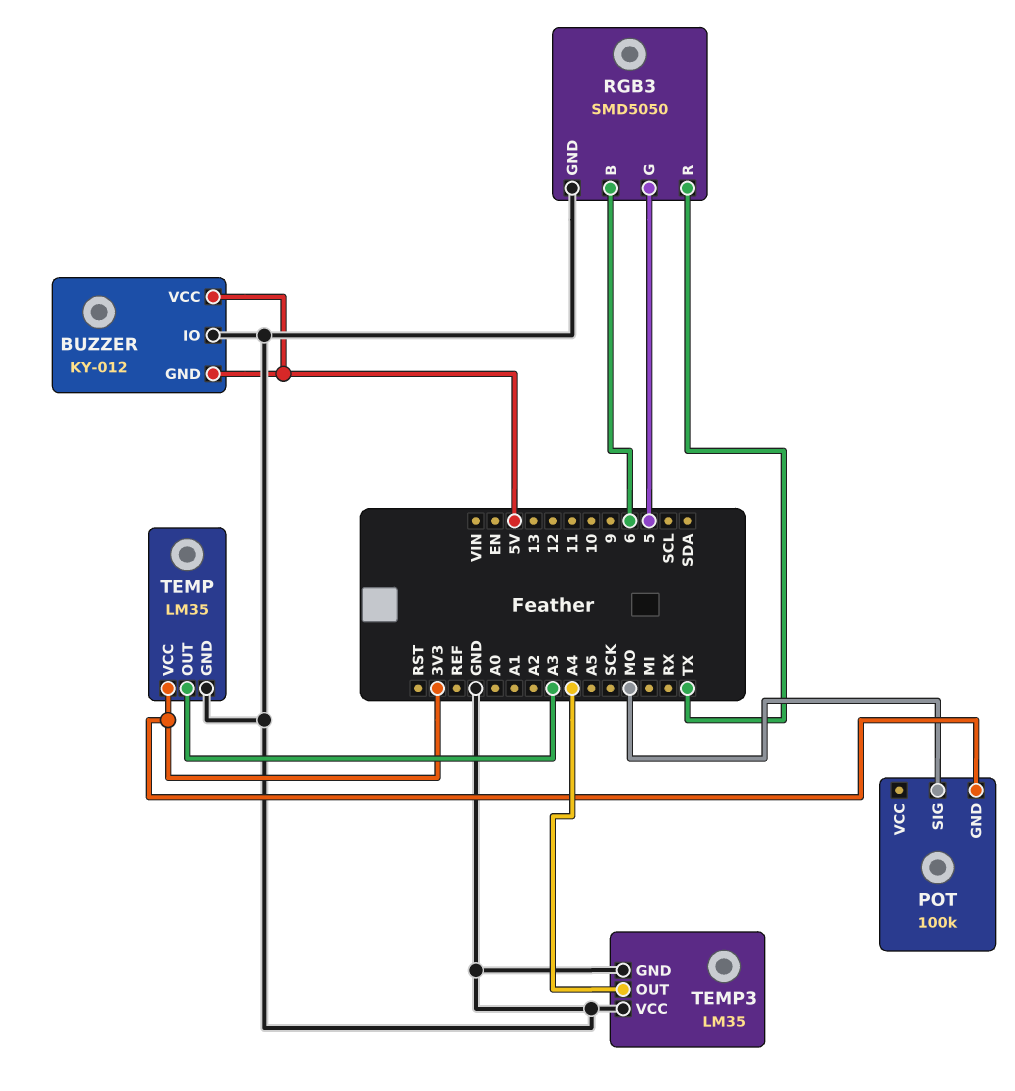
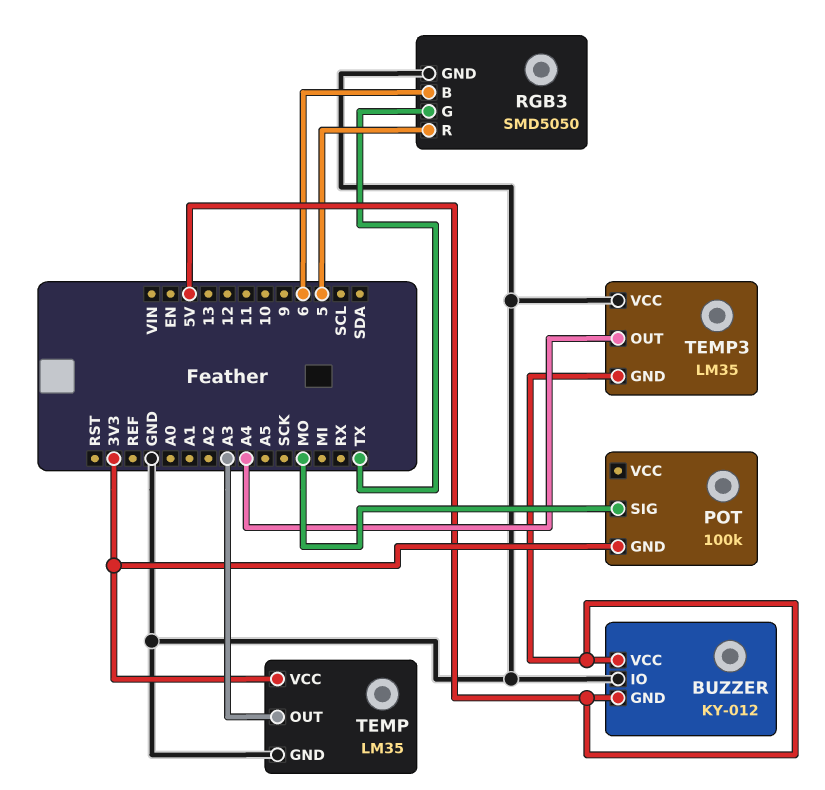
RGB3 pin G: 5 -> TX
RGB3 pin R: TX -> 5
TEMP3 pin GND: GND -> 5V

